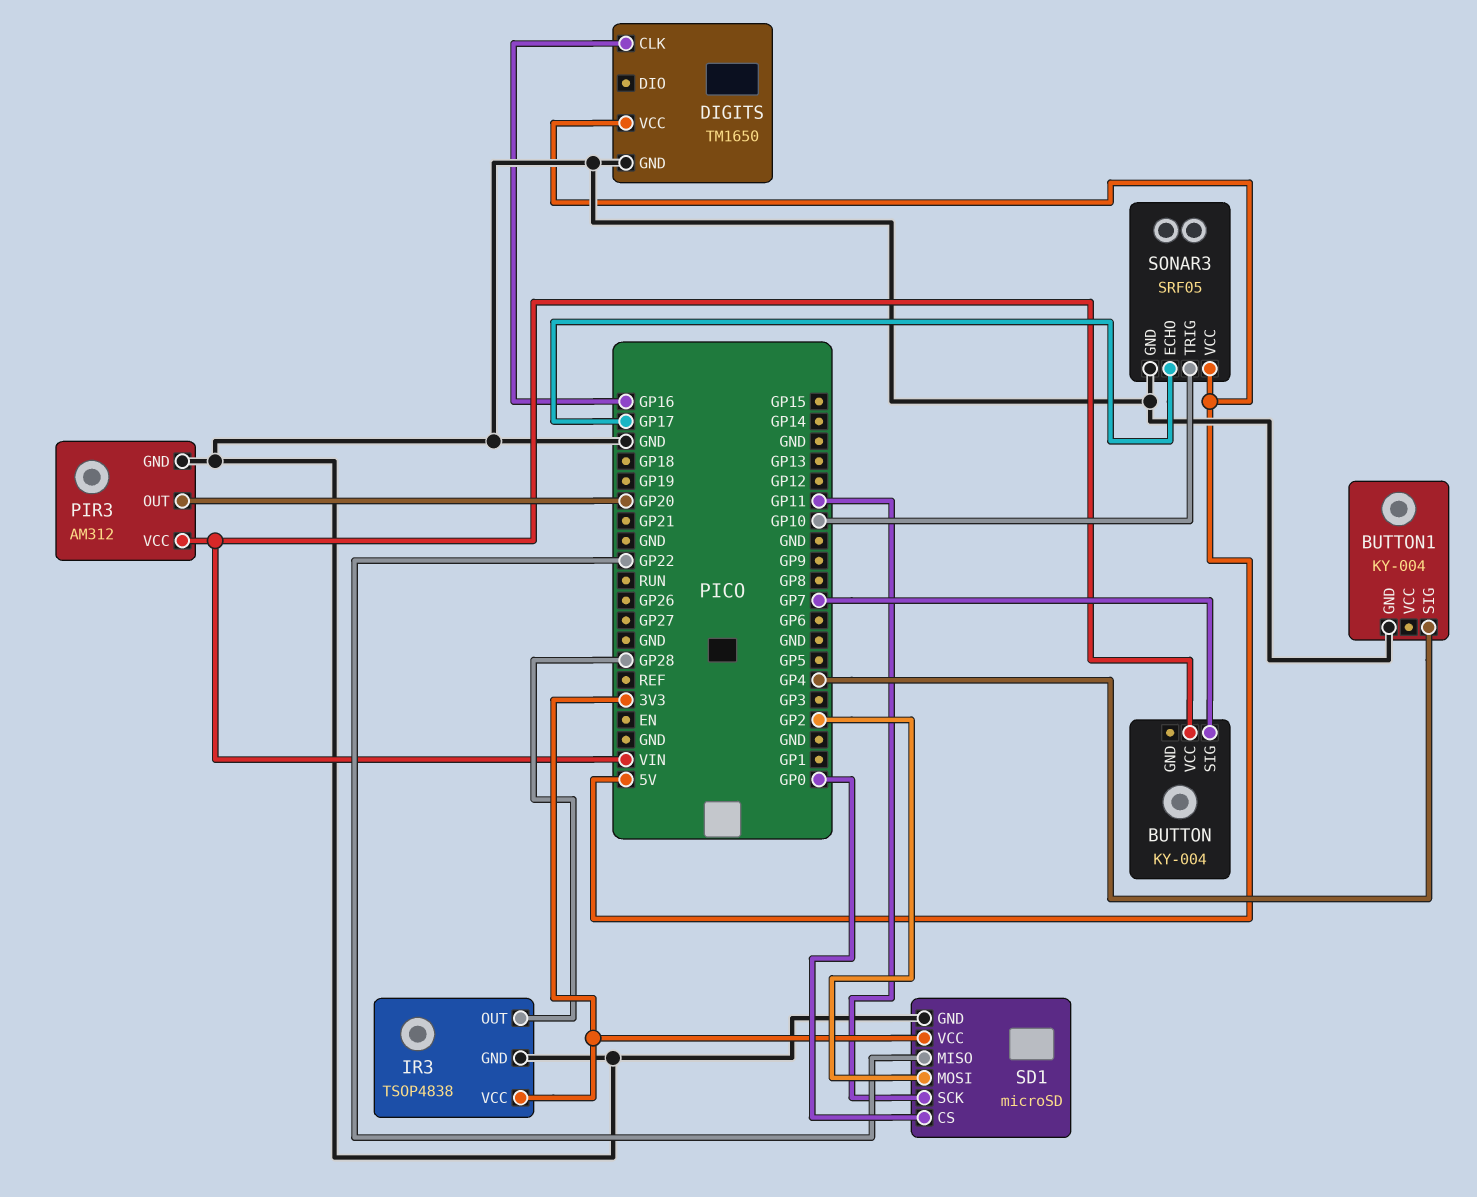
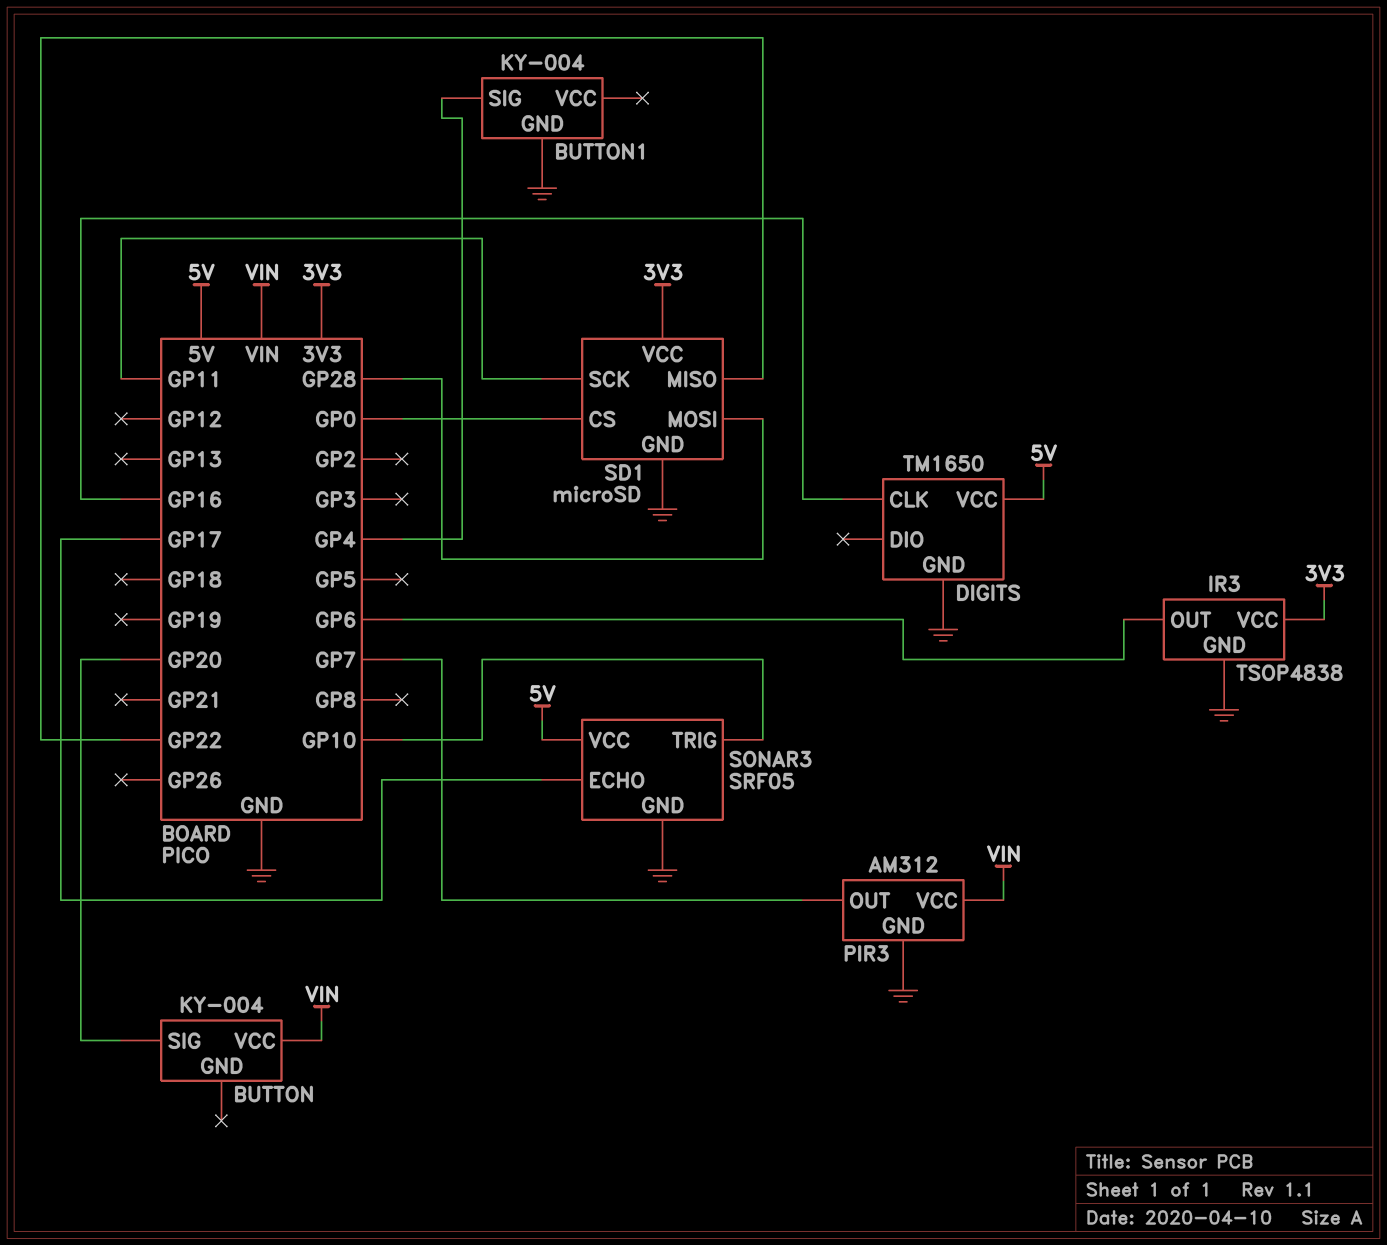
BUTTON pin SIG: GP7 -> GP20
IR3 pin OUT: GP28 -> GP6
PIR3 pin OUT: GP20 -> GP7
SD1 pin MOSI: GP2 -> GP28

